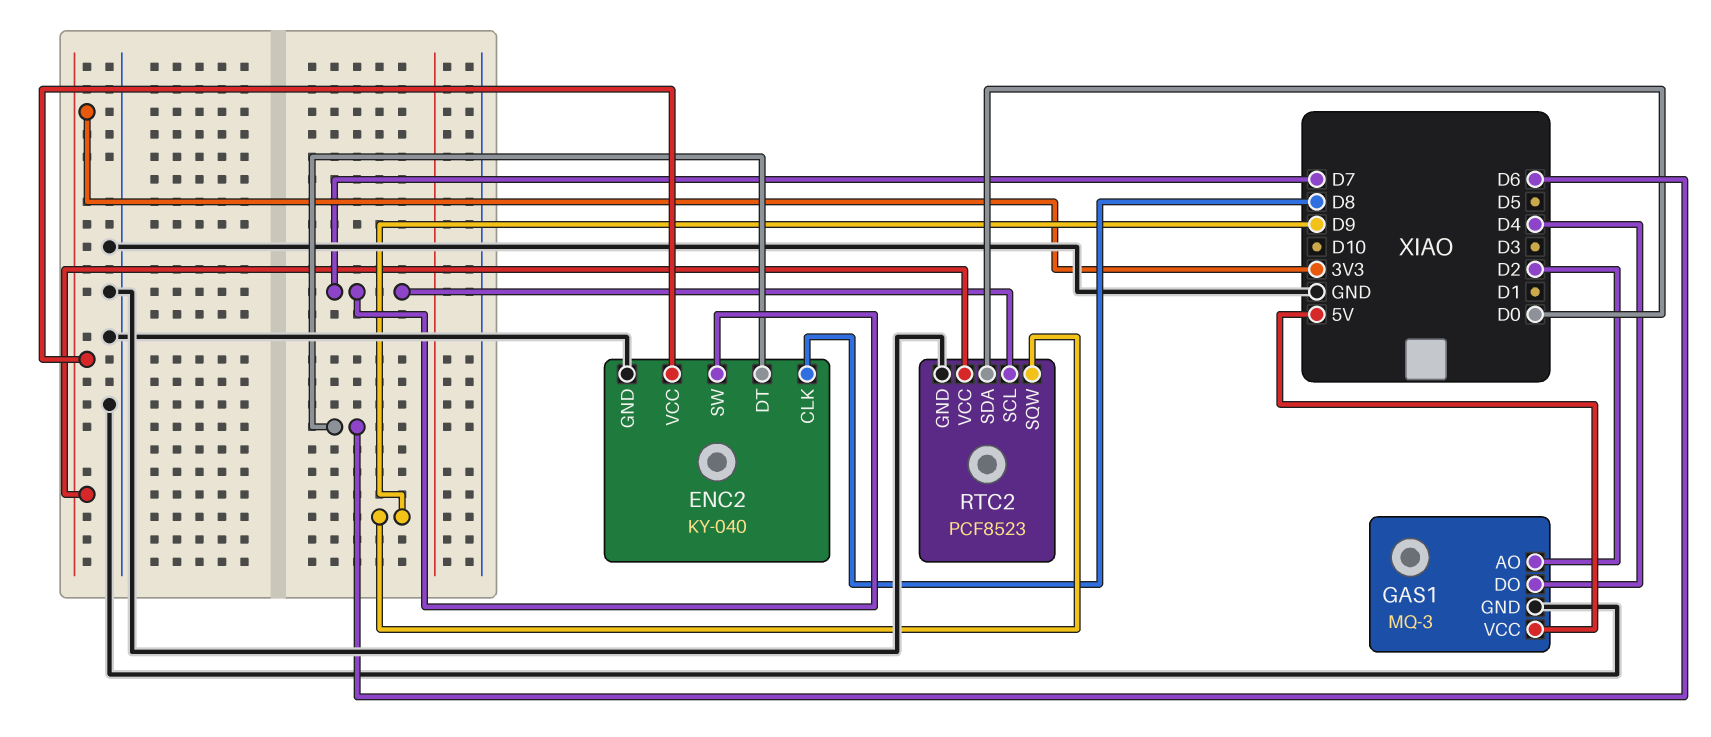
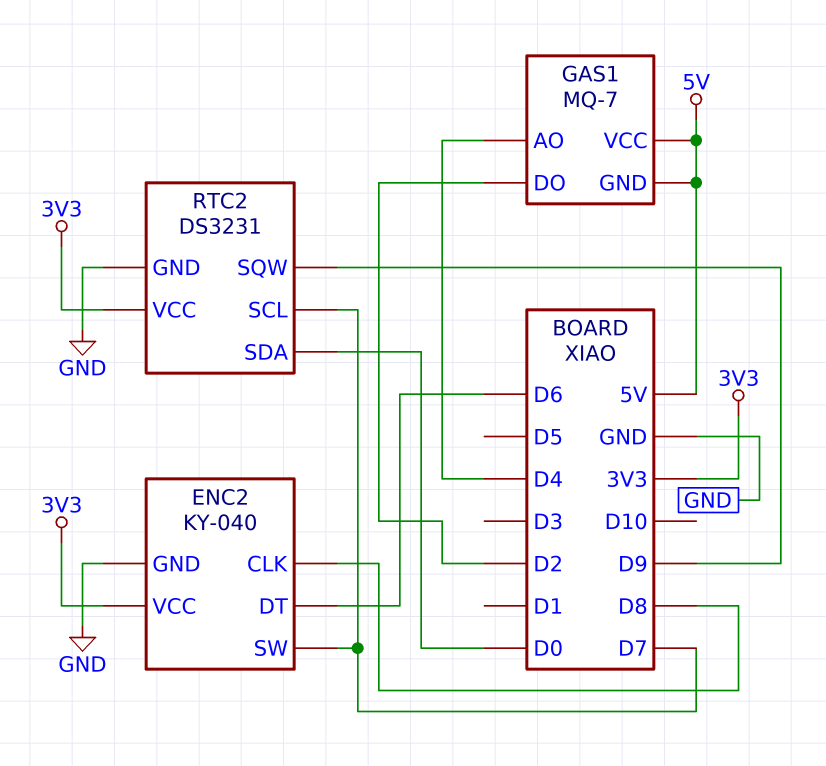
GAS1: MQ-3 -> MQ-7
GAS1 pin AO: D2 -> D4
GAS1 pin DO: D4 -> D2
GAS1 pin GND: GND -> 5V
RTC2: PCF8523 -> DS3231

